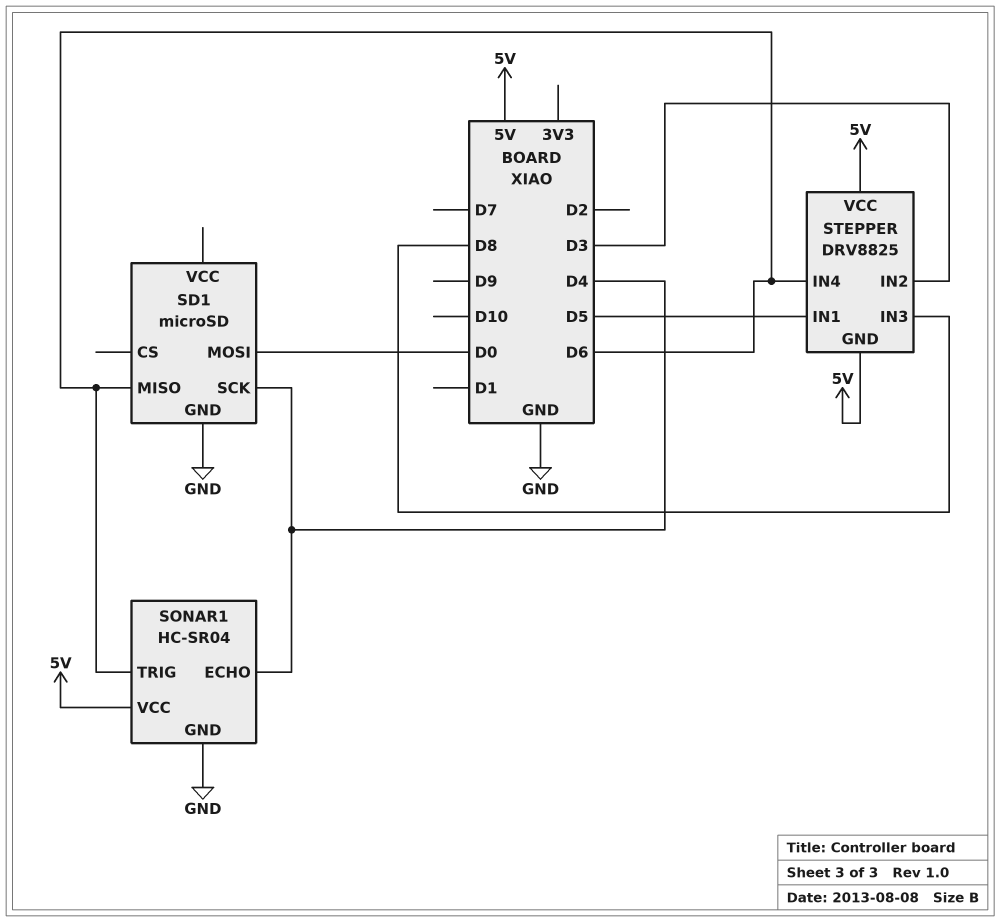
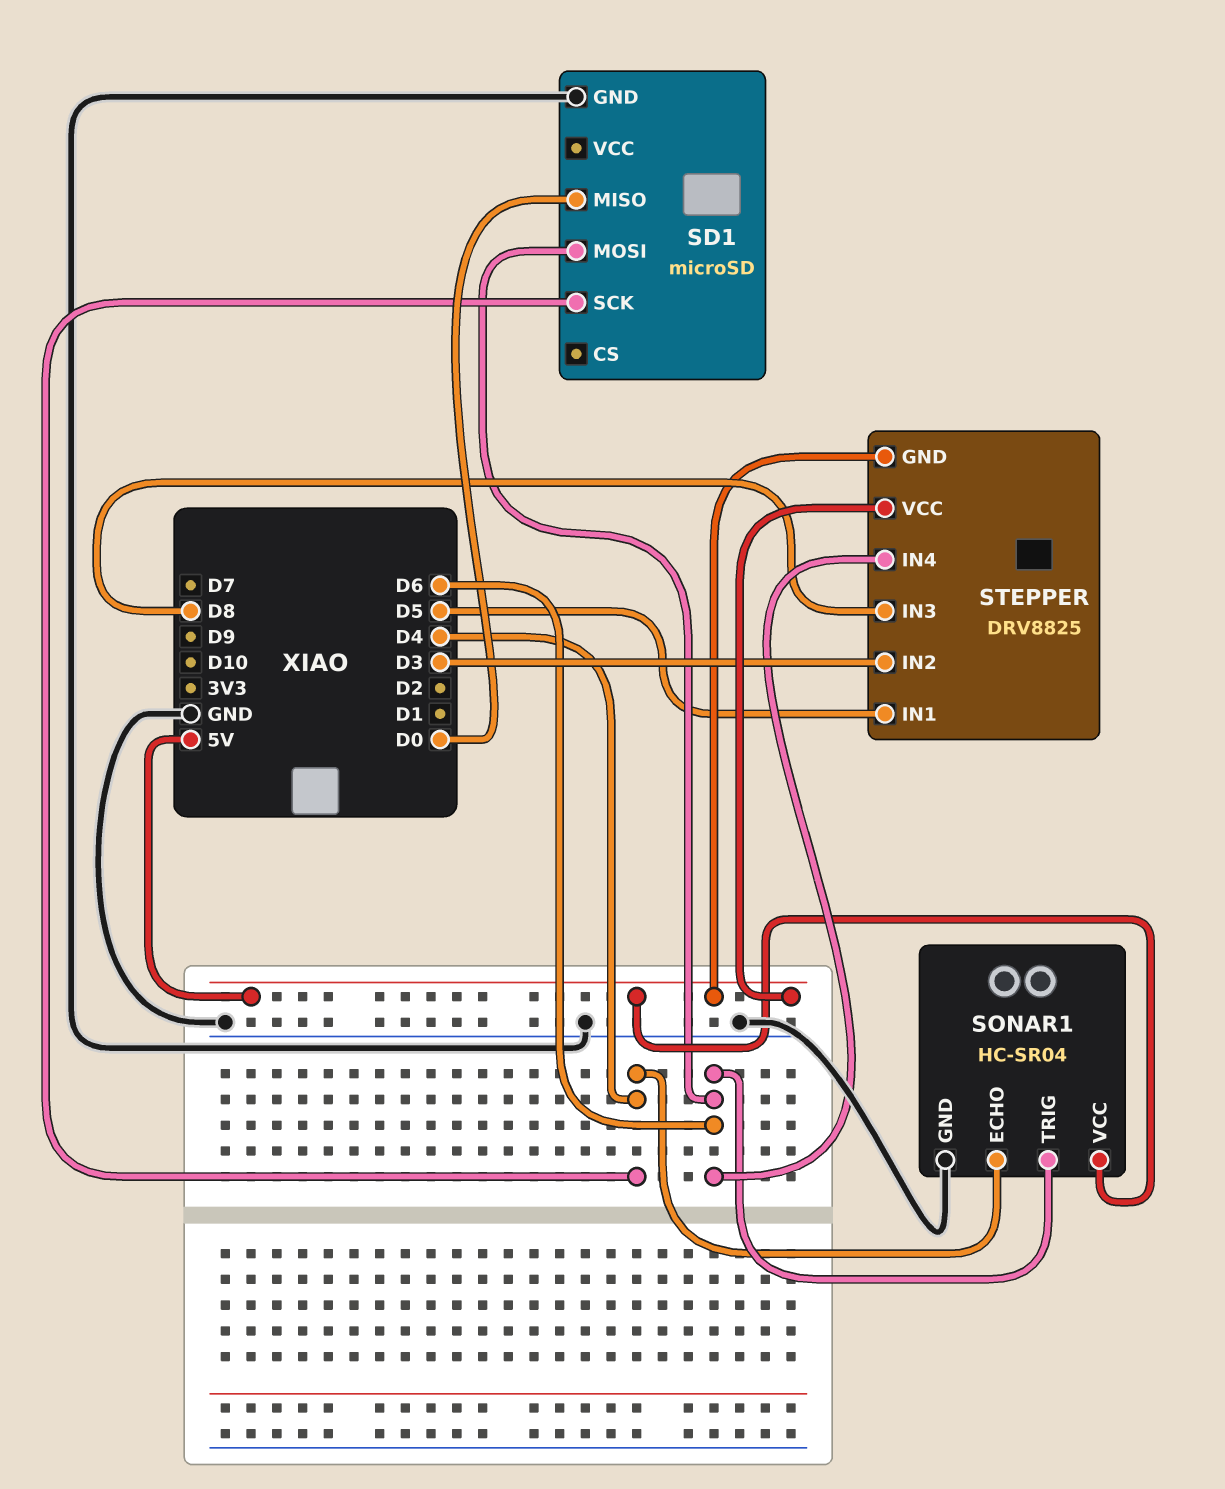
SD1 pin MISO: D6 -> D0
SD1 pin MOSI: D0 -> D6

